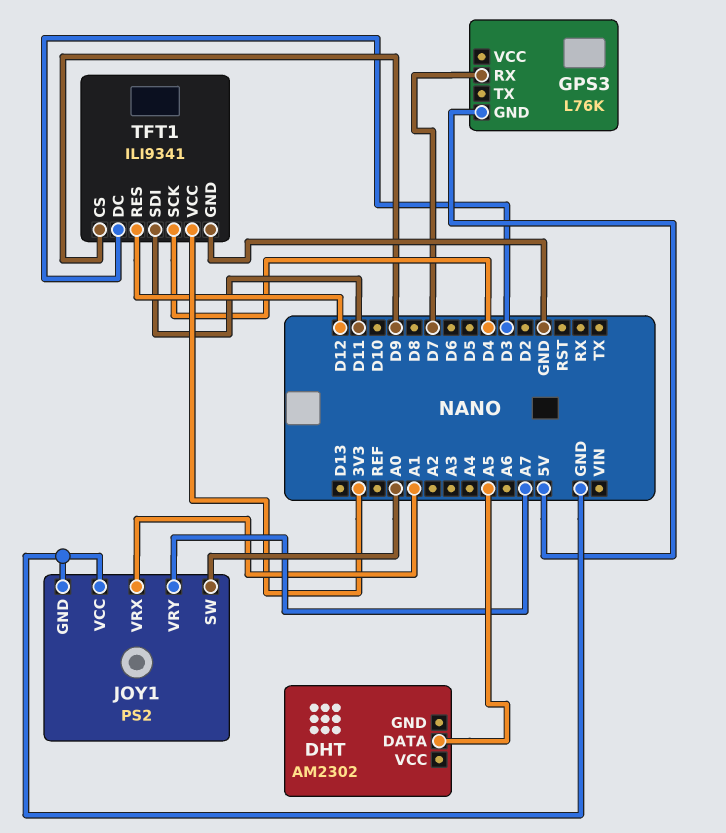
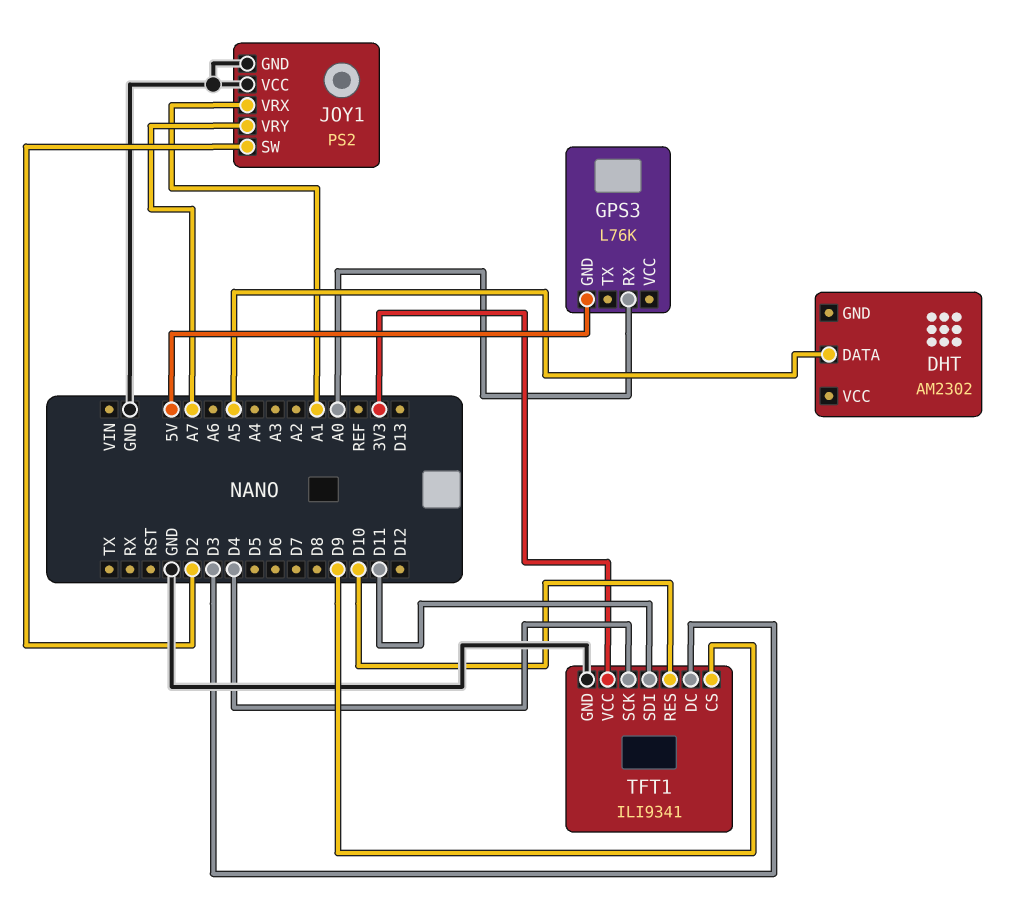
GPS3 pin RX: D7 -> A0
JOY1 pin SW: A0 -> D2
TFT1 pin RES: D12 -> D10

